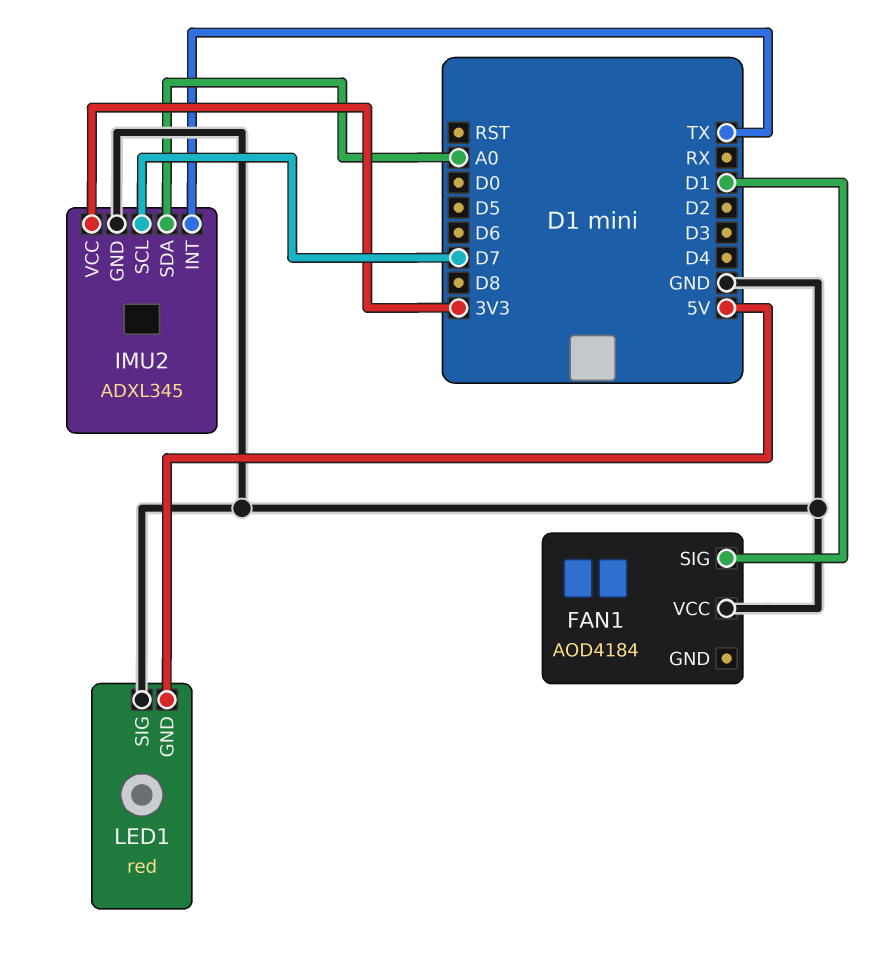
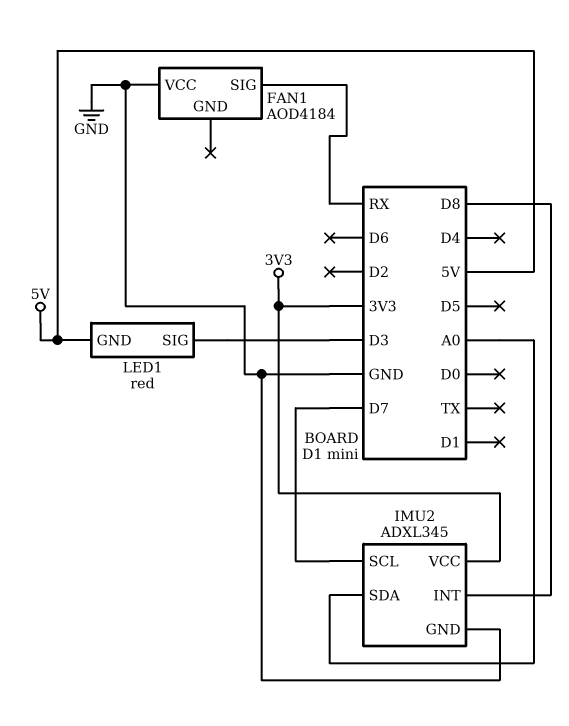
FAN1 pin SIG: D1 -> RX
IMU2 pin INT: TX -> D8
LED1 pin SIG: GND -> D3

